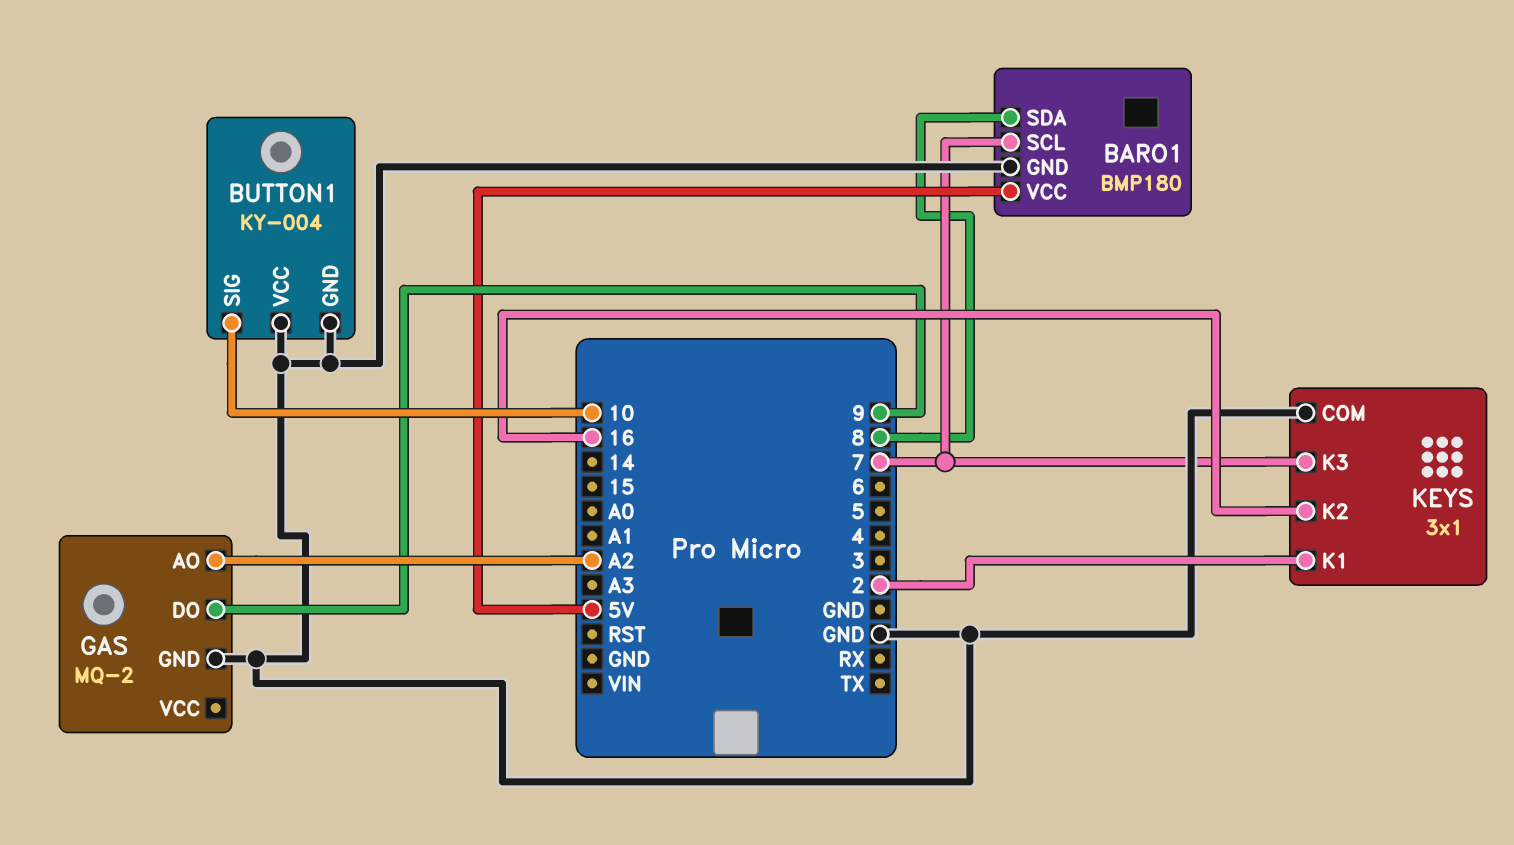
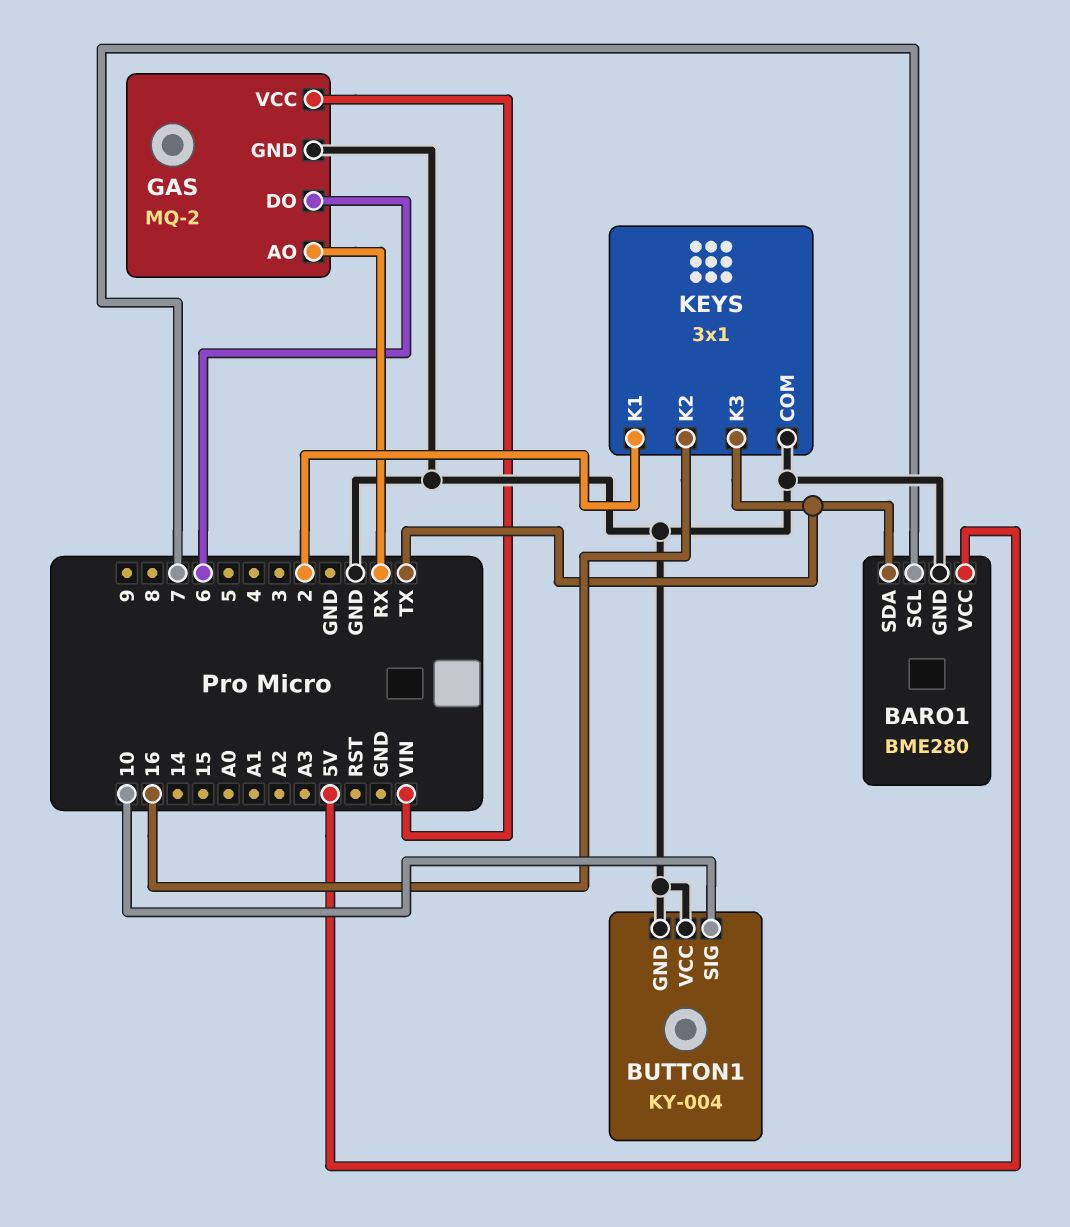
BARO1: BMP180 -> BME280
BARO1 pin SDA: 8 -> TX
GAS pin AO: A2 -> RX
GAS pin DO: 9 -> 6
GAS pin VCC: none -> VIN
KEYS pin K3: 7 -> TX

